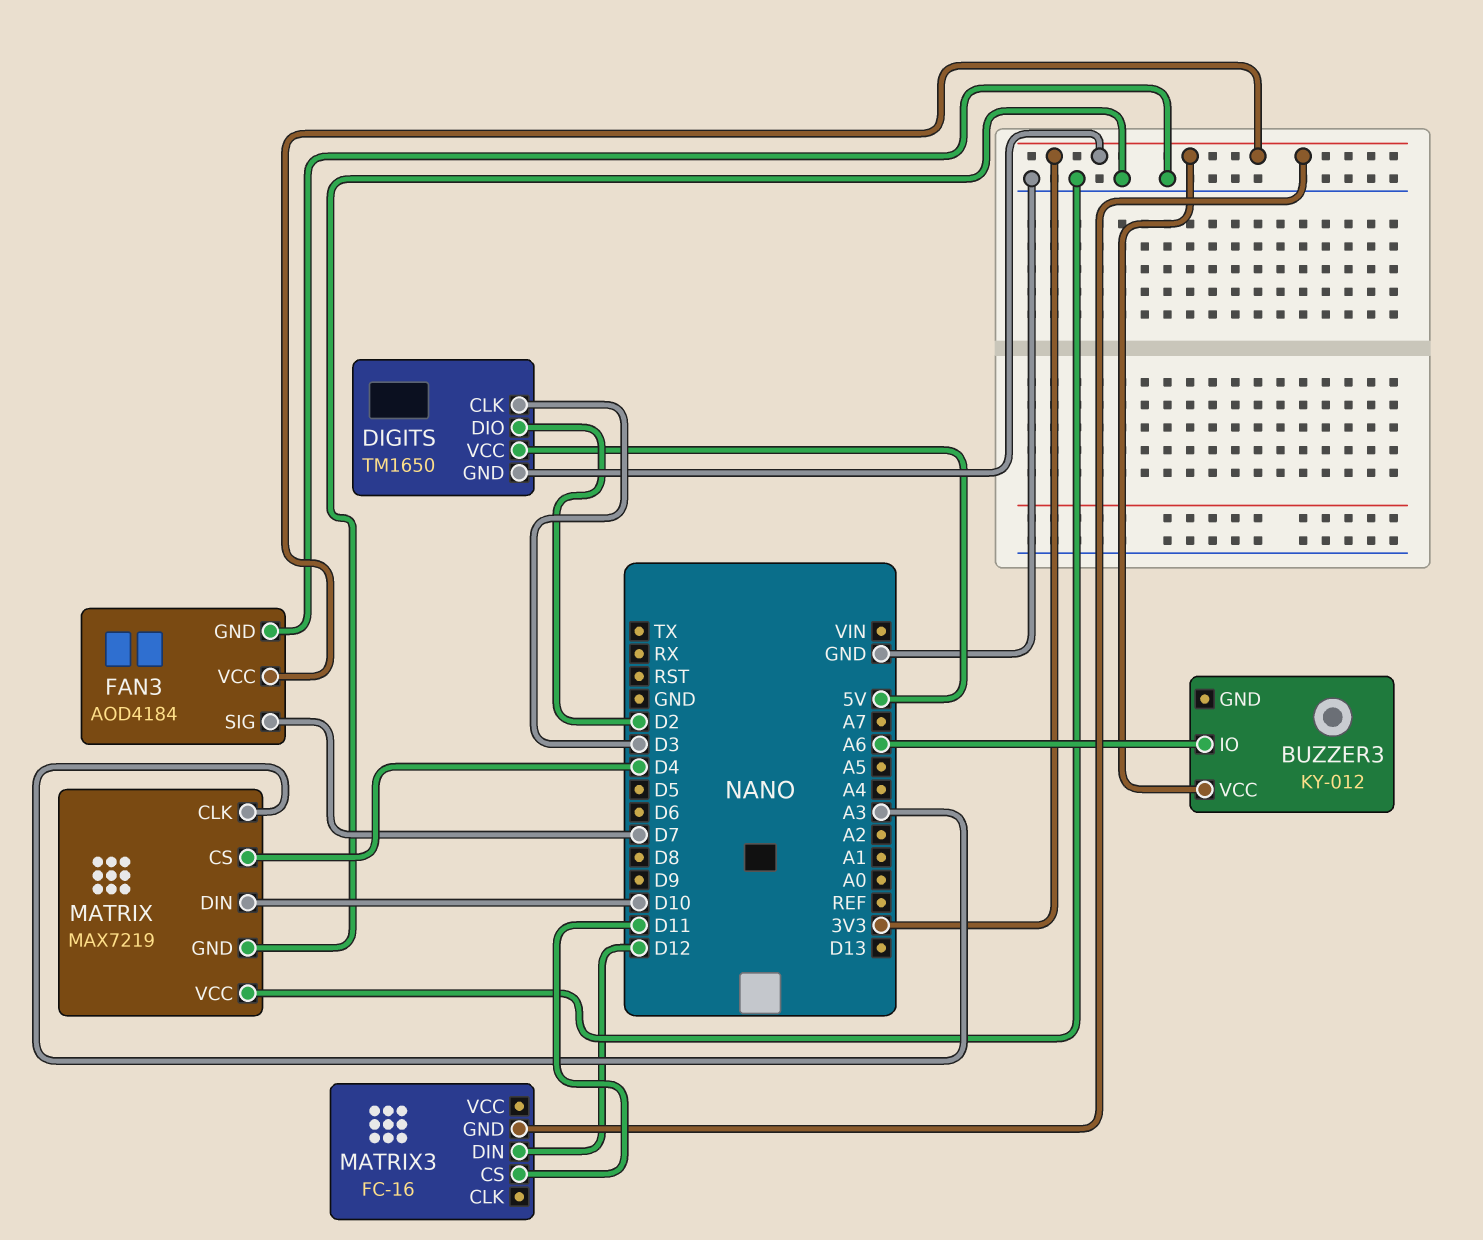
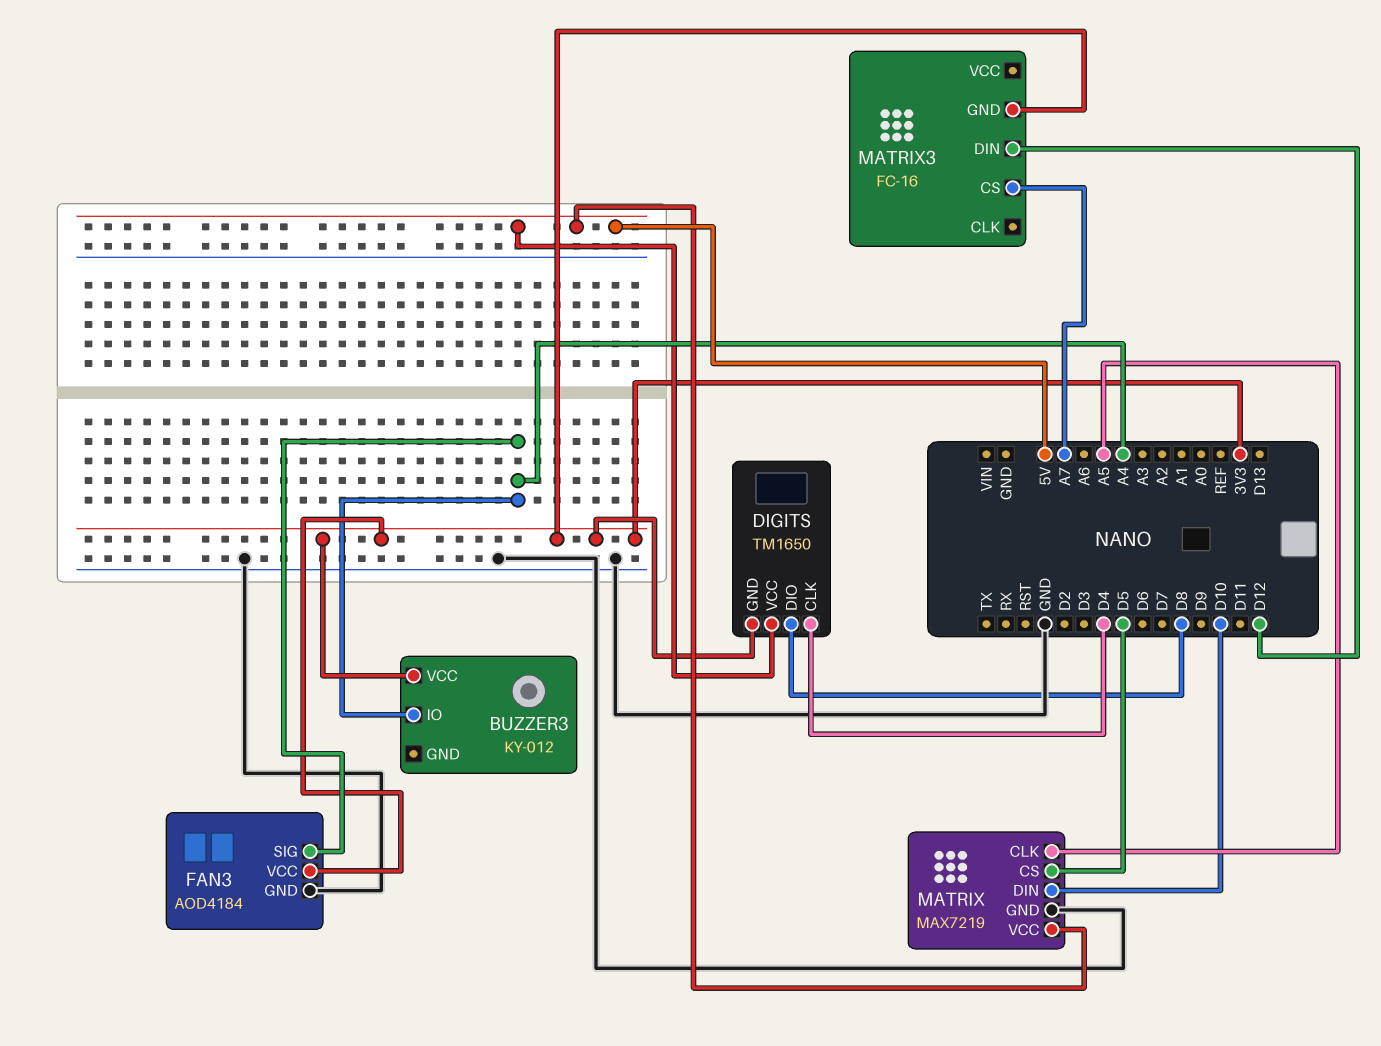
BUZZER3 pin IO: A6 -> A4
DIGITS pin CLK: D3 -> D4
DIGITS pin DIO: D2 -> D8
FAN3 pin SIG: D7 -> A4
MATRIX pin CLK: A3 -> A5
MATRIX pin CS: D4 -> D5
MATRIX pin VCC: GND -> 5V
MATRIX3 pin CS: D11 -> A7

